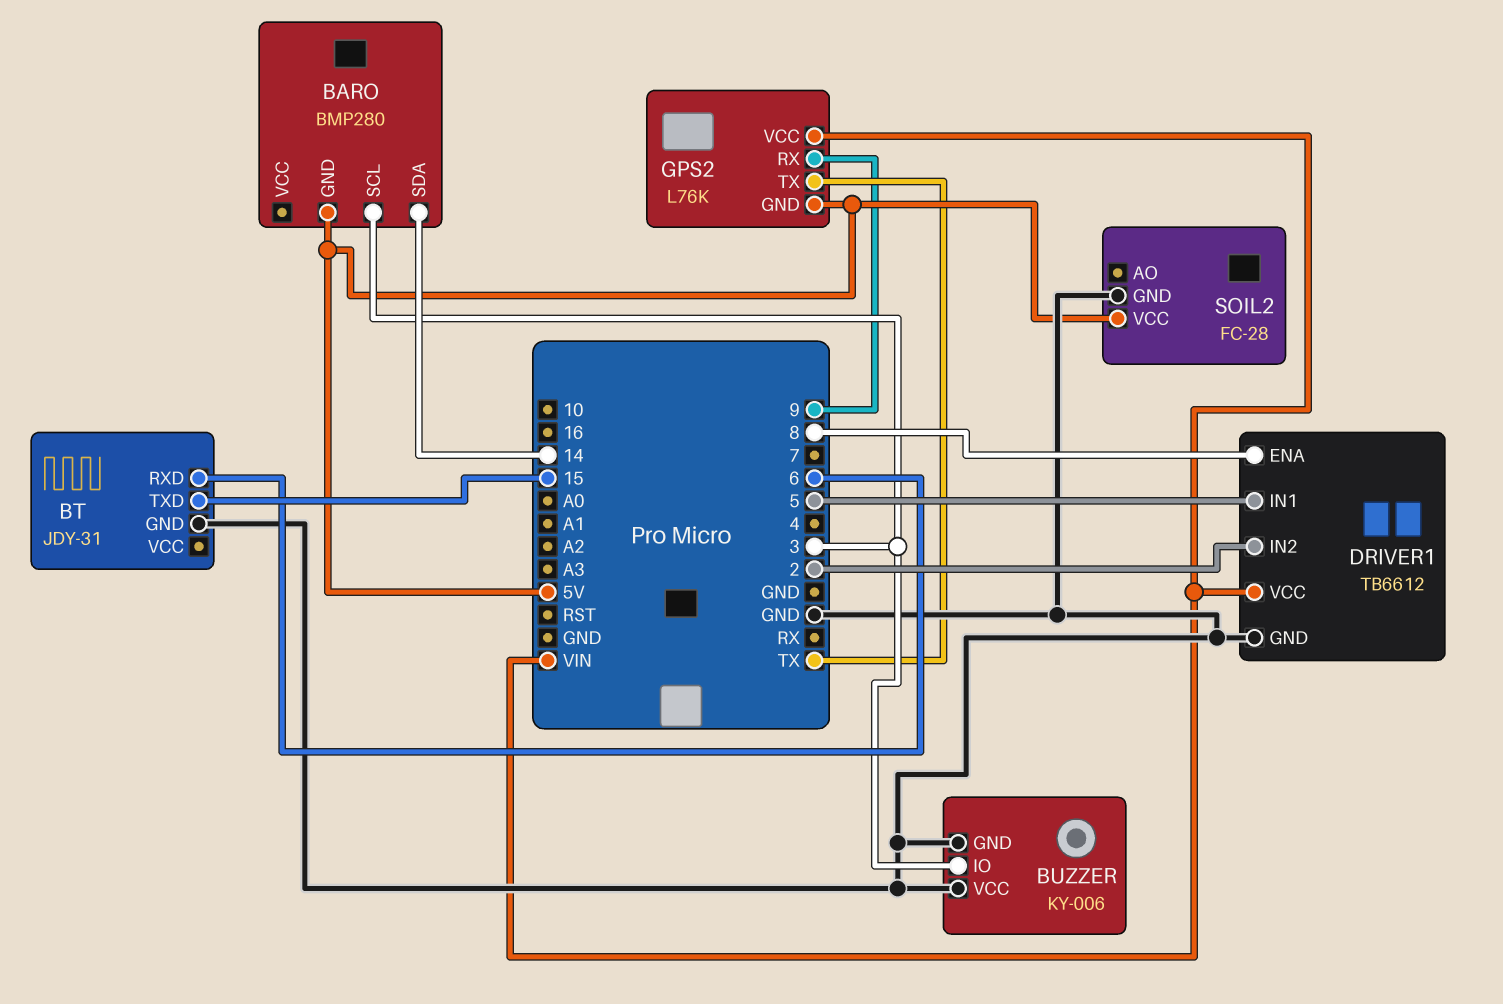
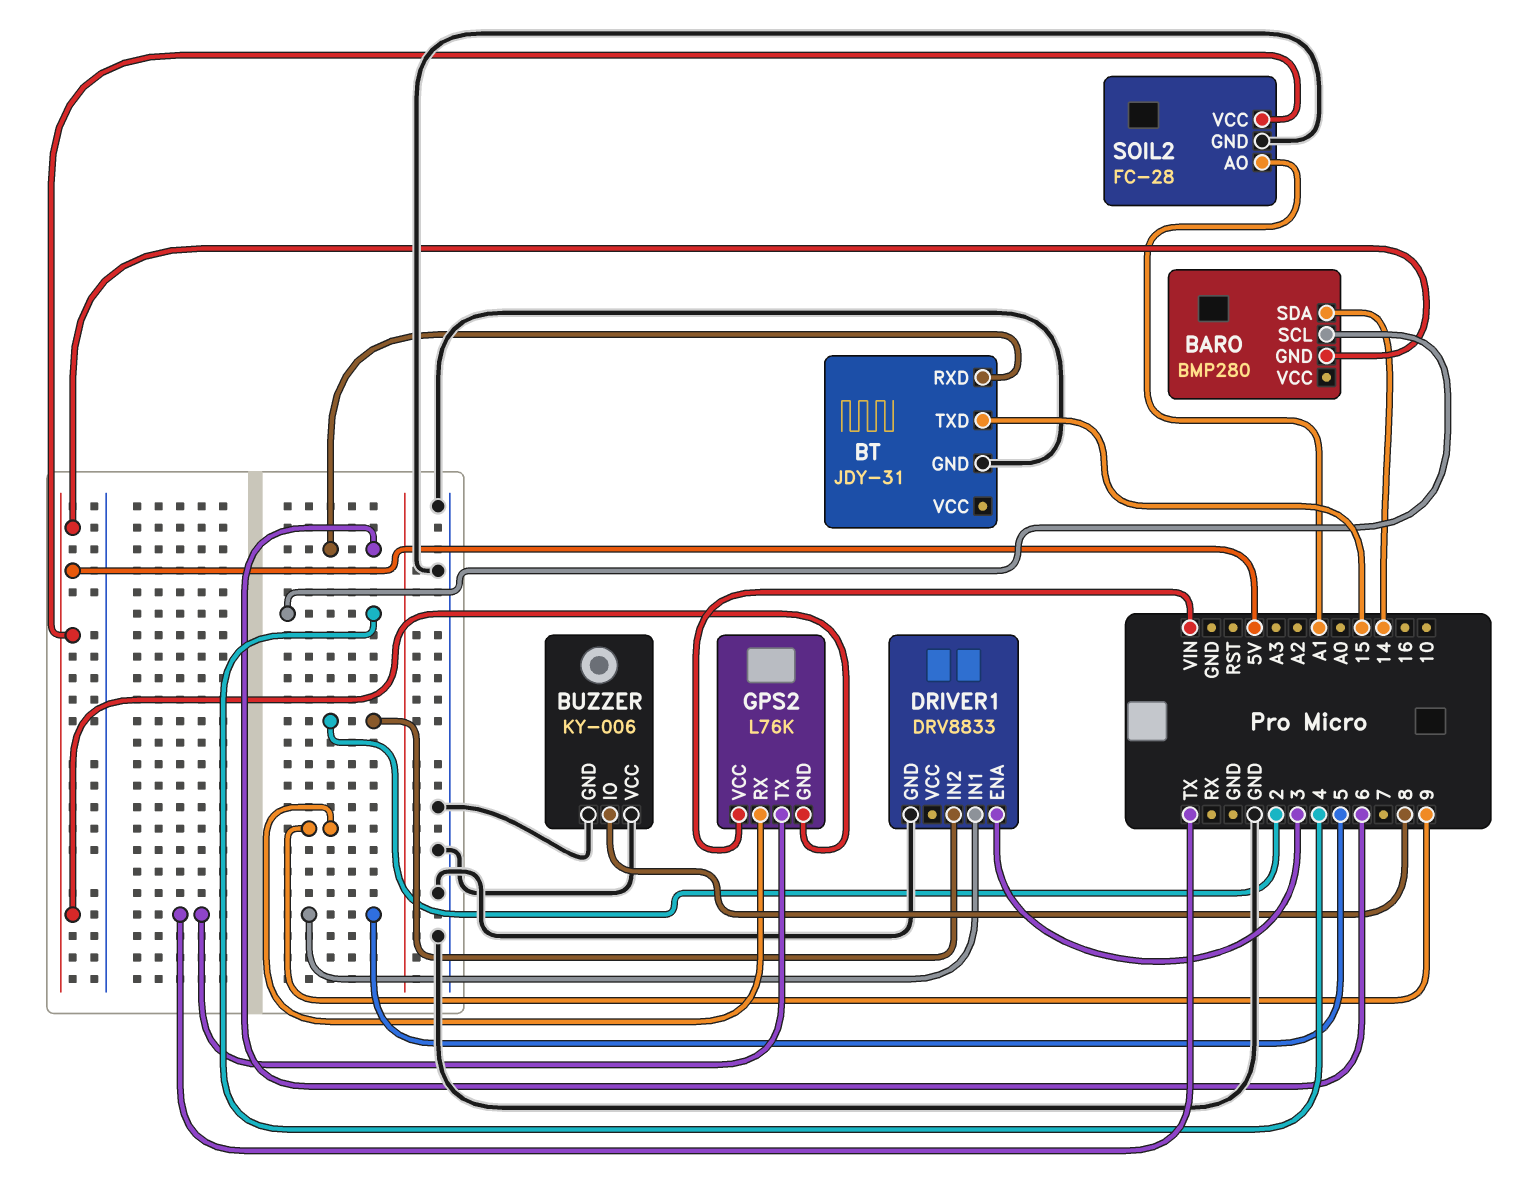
BARO pin SCL: 3 -> 4
BUZZER pin IO: 3 -> 8
DRIVER1: TB6612 -> DRV8833
DRIVER1 pin ENA: 8 -> 3
DRIVER1 pin VCC: VIN -> none
SOIL2 pin AO: none -> A1

